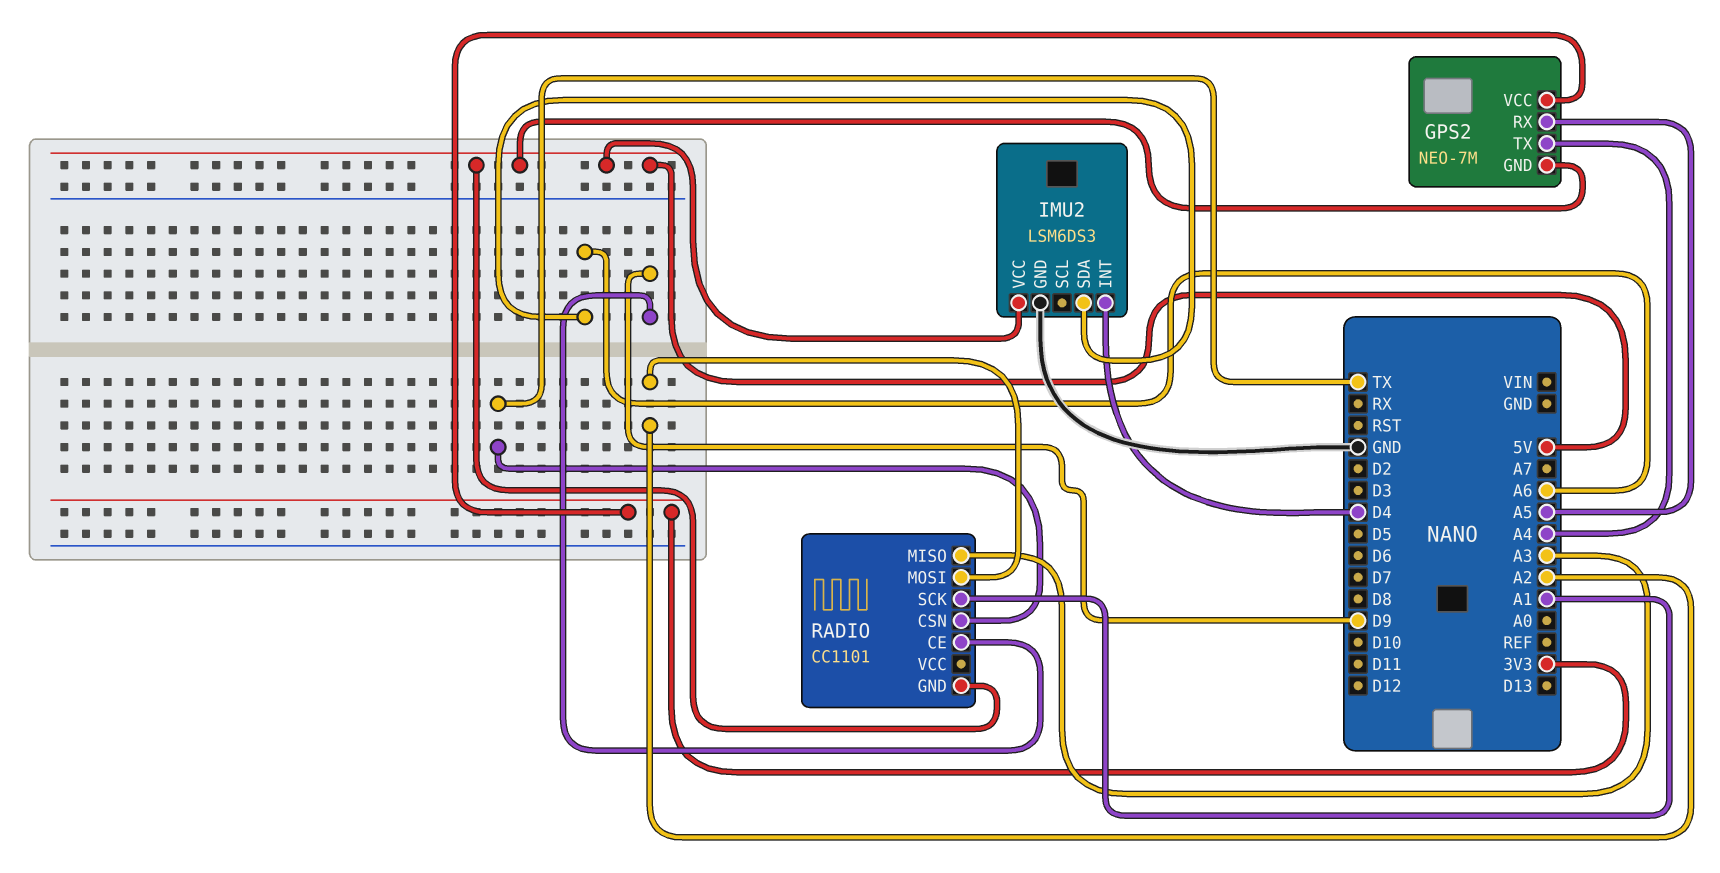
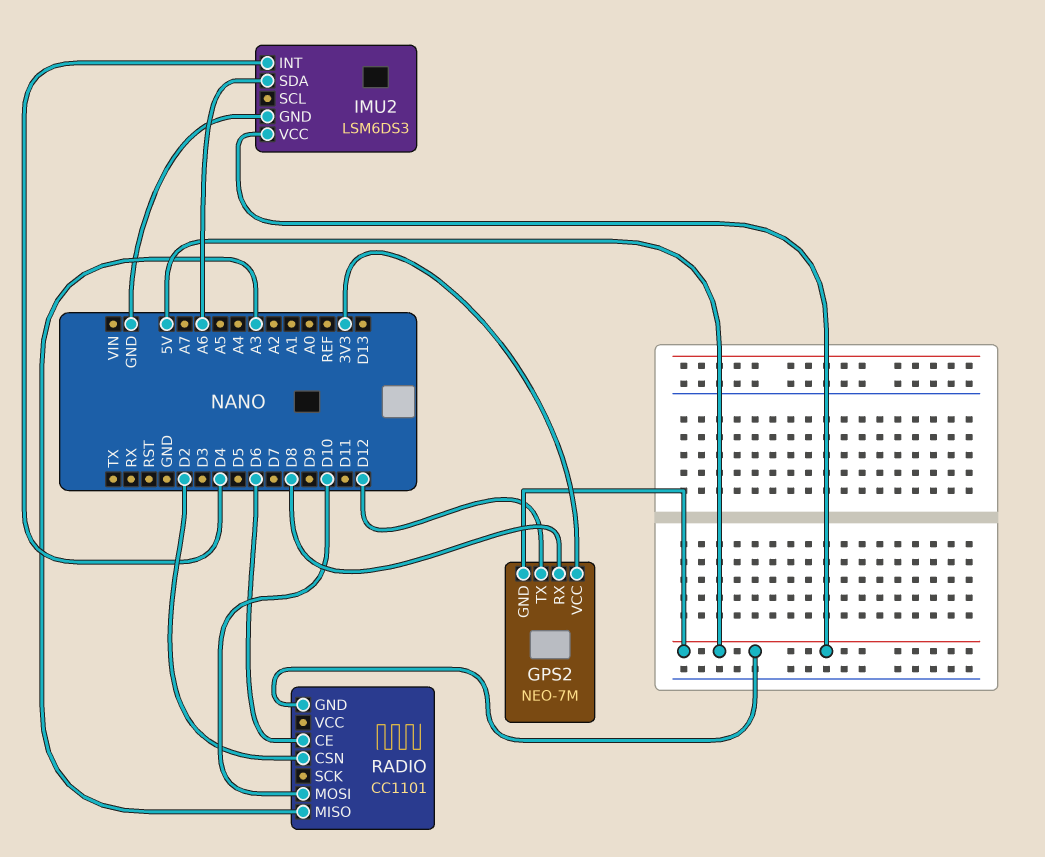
GPS2 pin RX: A5 -> D8
GPS2 pin TX: A4 -> D12
RADIO pin CE: D9 -> D6
RADIO pin CSN: TX -> D2
RADIO pin MOSI: A2 -> D10
RADIO pin SCK: A1 -> none

